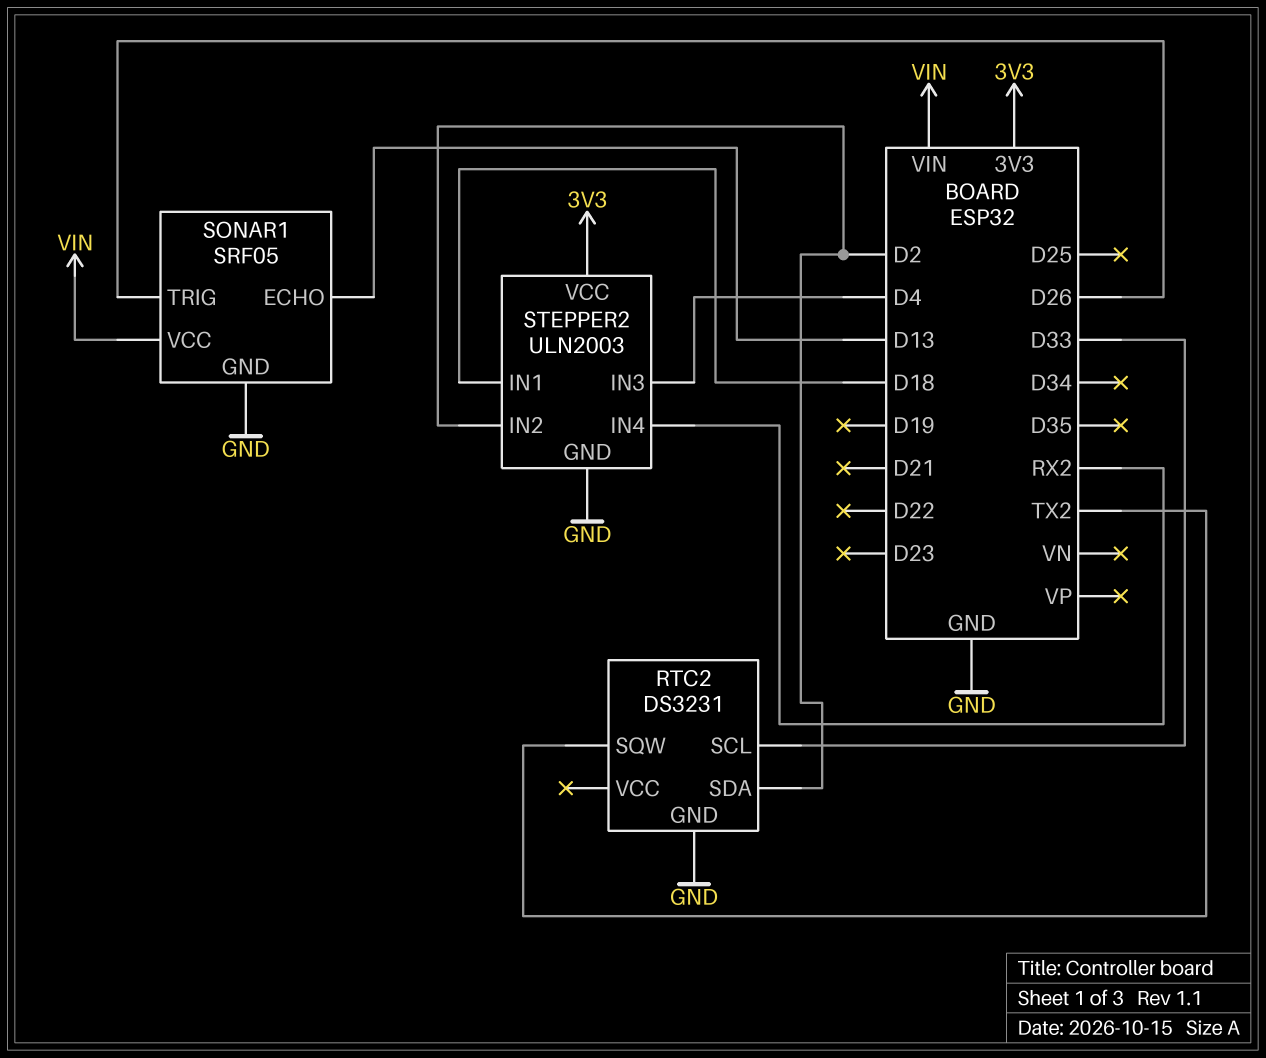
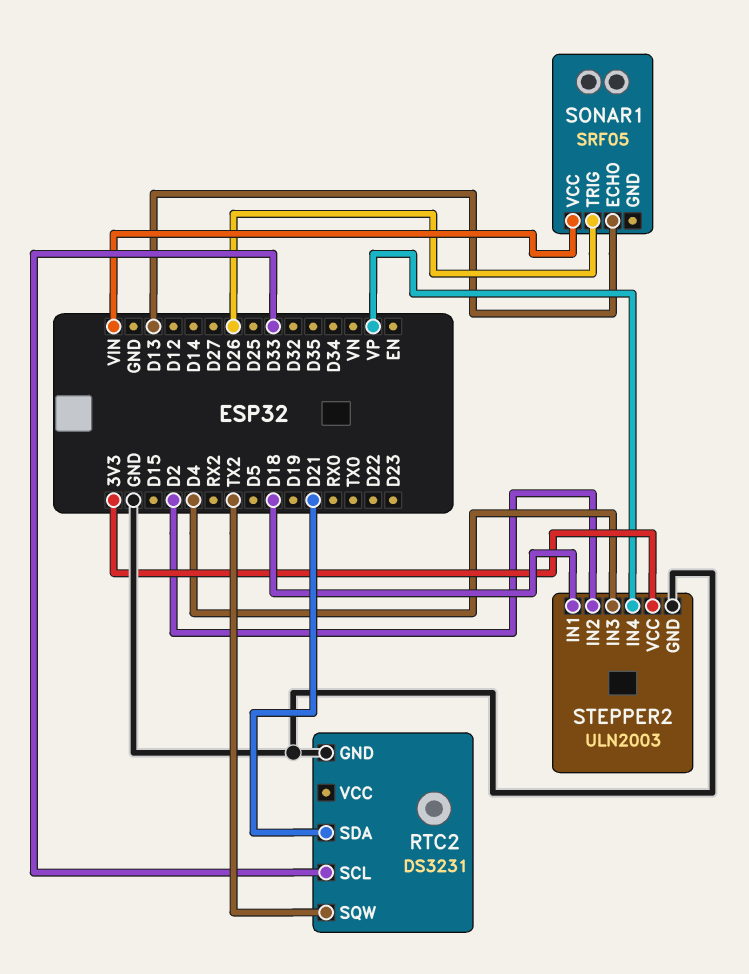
RTC2 pin SDA: D2 -> D21
SONAR1 pin GND: GND -> none
STEPPER2 pin IN4: RX2 -> VP

